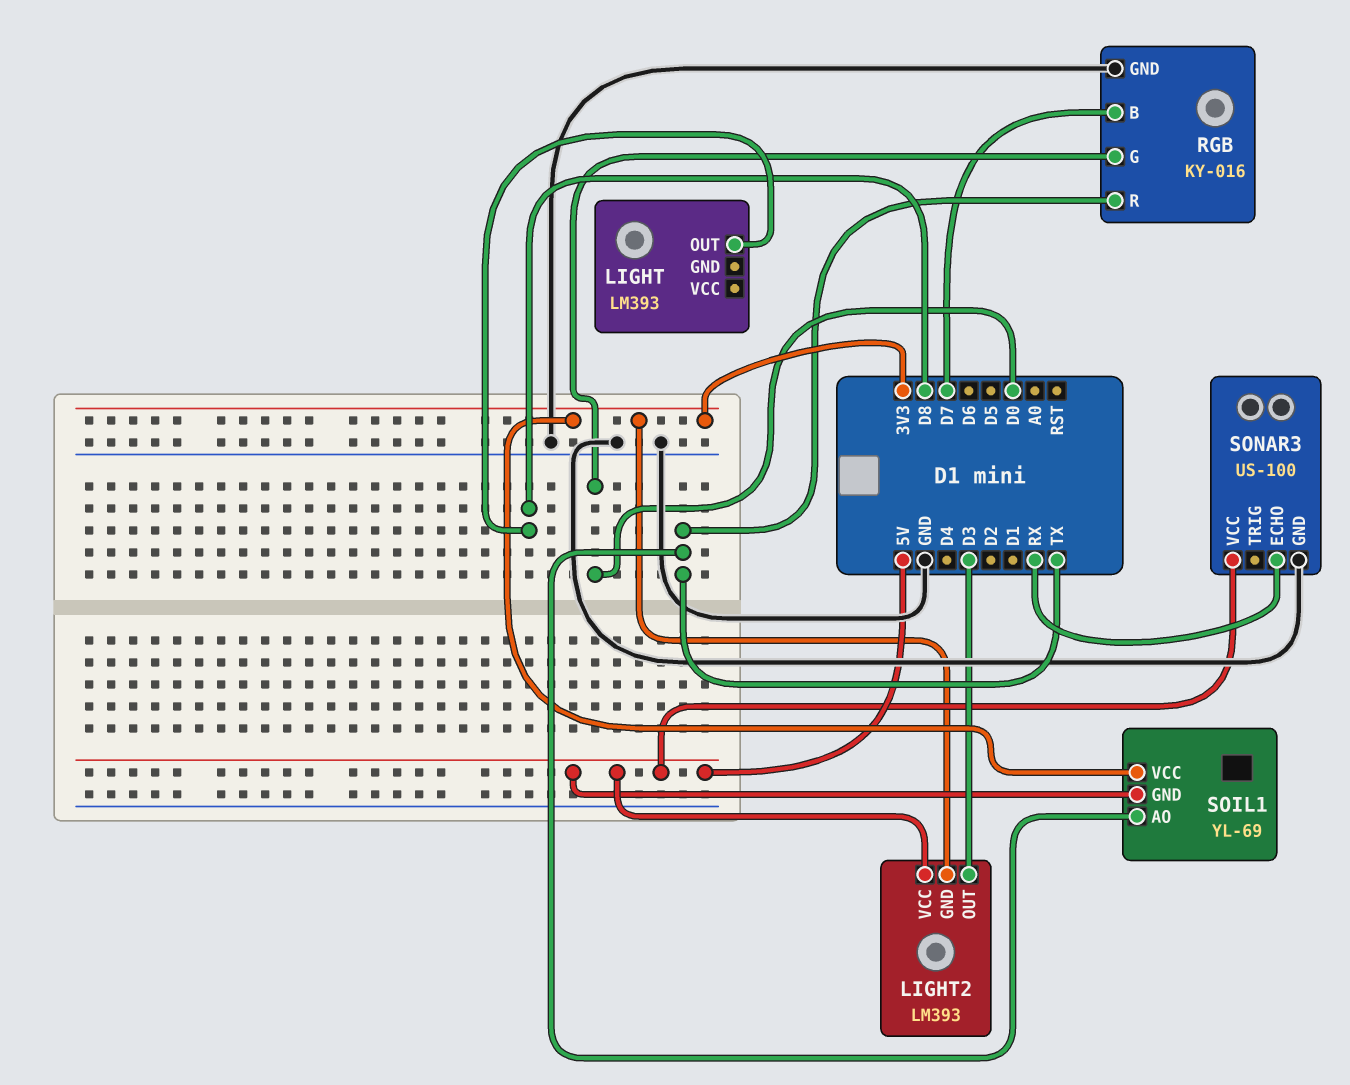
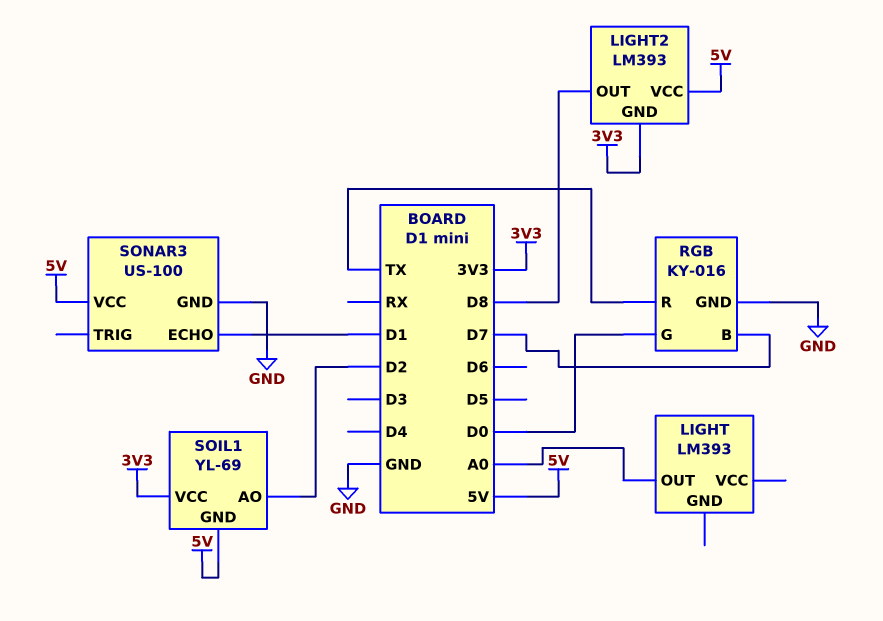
LIGHT pin OUT: D8 -> A0
LIGHT2 pin OUT: D3 -> D8
SOIL1 pin AO: TX -> D2
SONAR3 pin ECHO: RX -> D1

